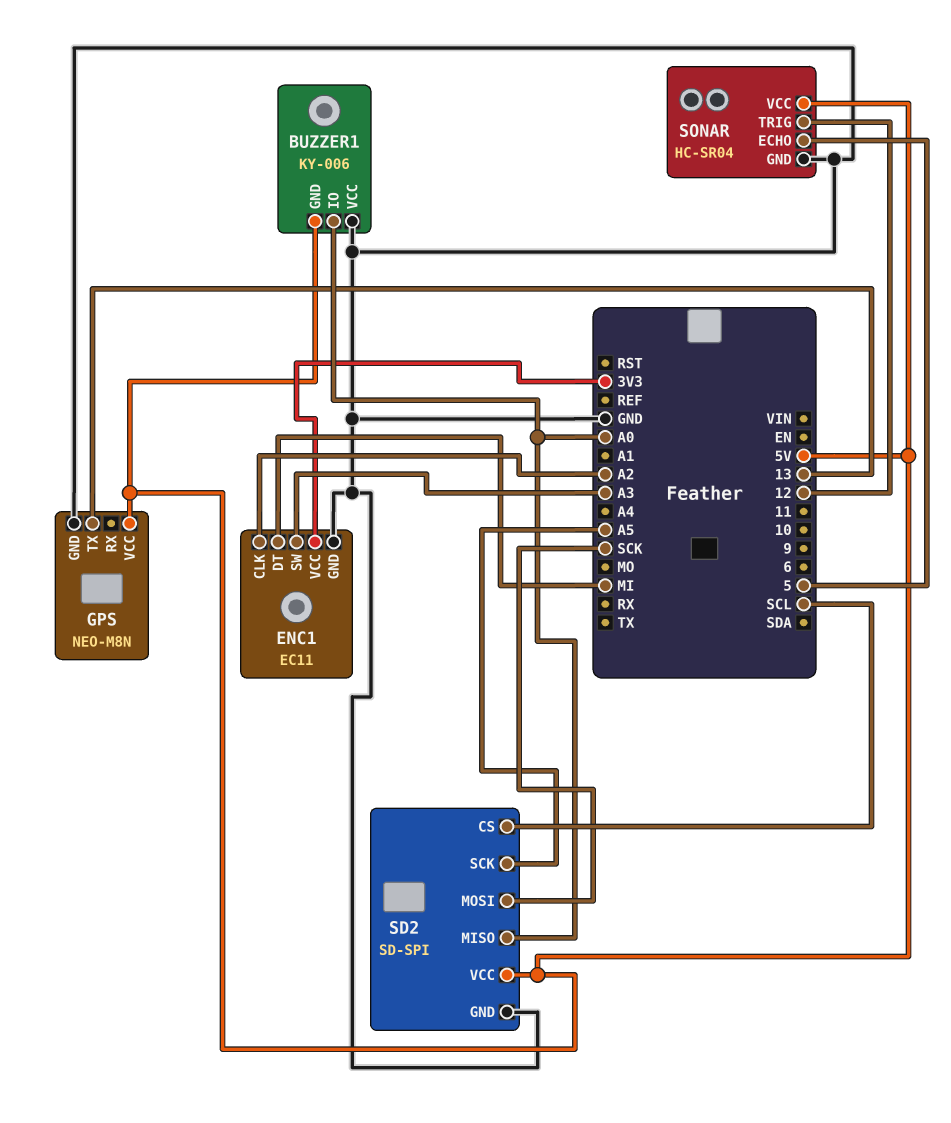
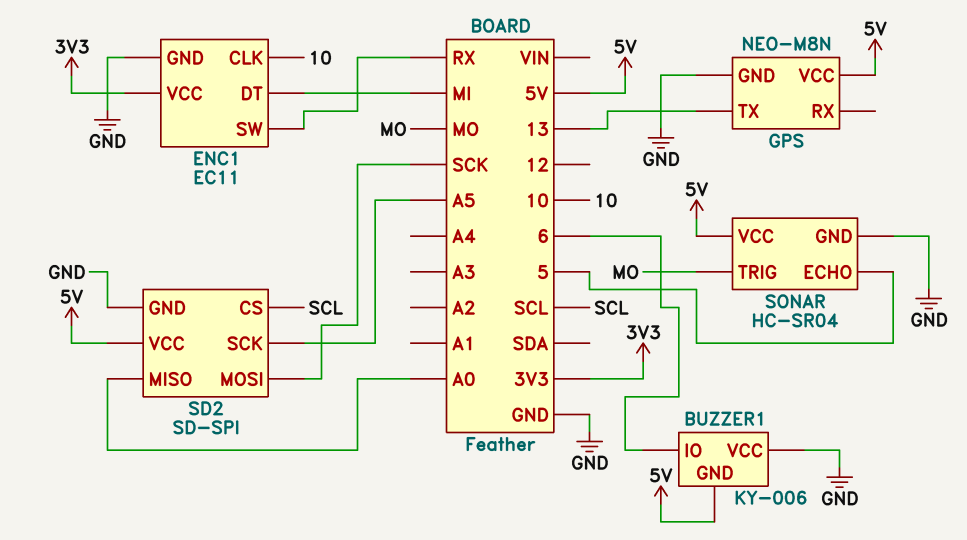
BUZZER1 pin IO: A0 -> 6
ENC1 pin CLK: A2 -> 10
ENC1 pin SW: A3 -> RX
SONAR pin TRIG: 12 -> MO

